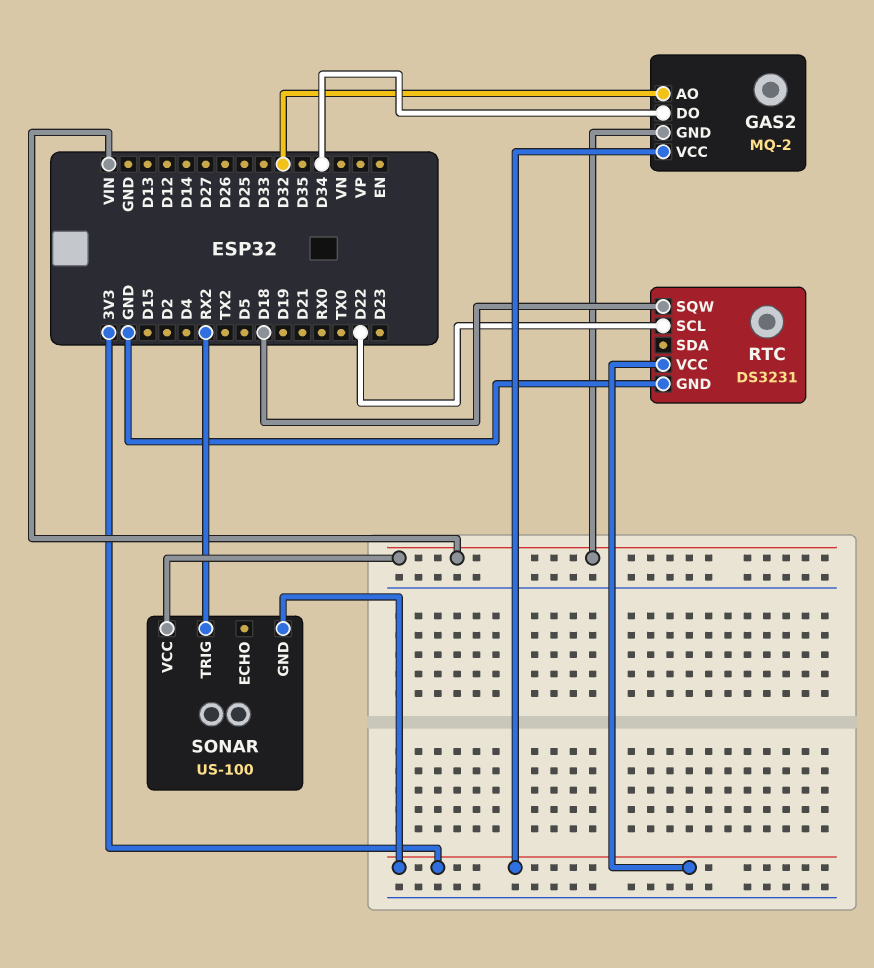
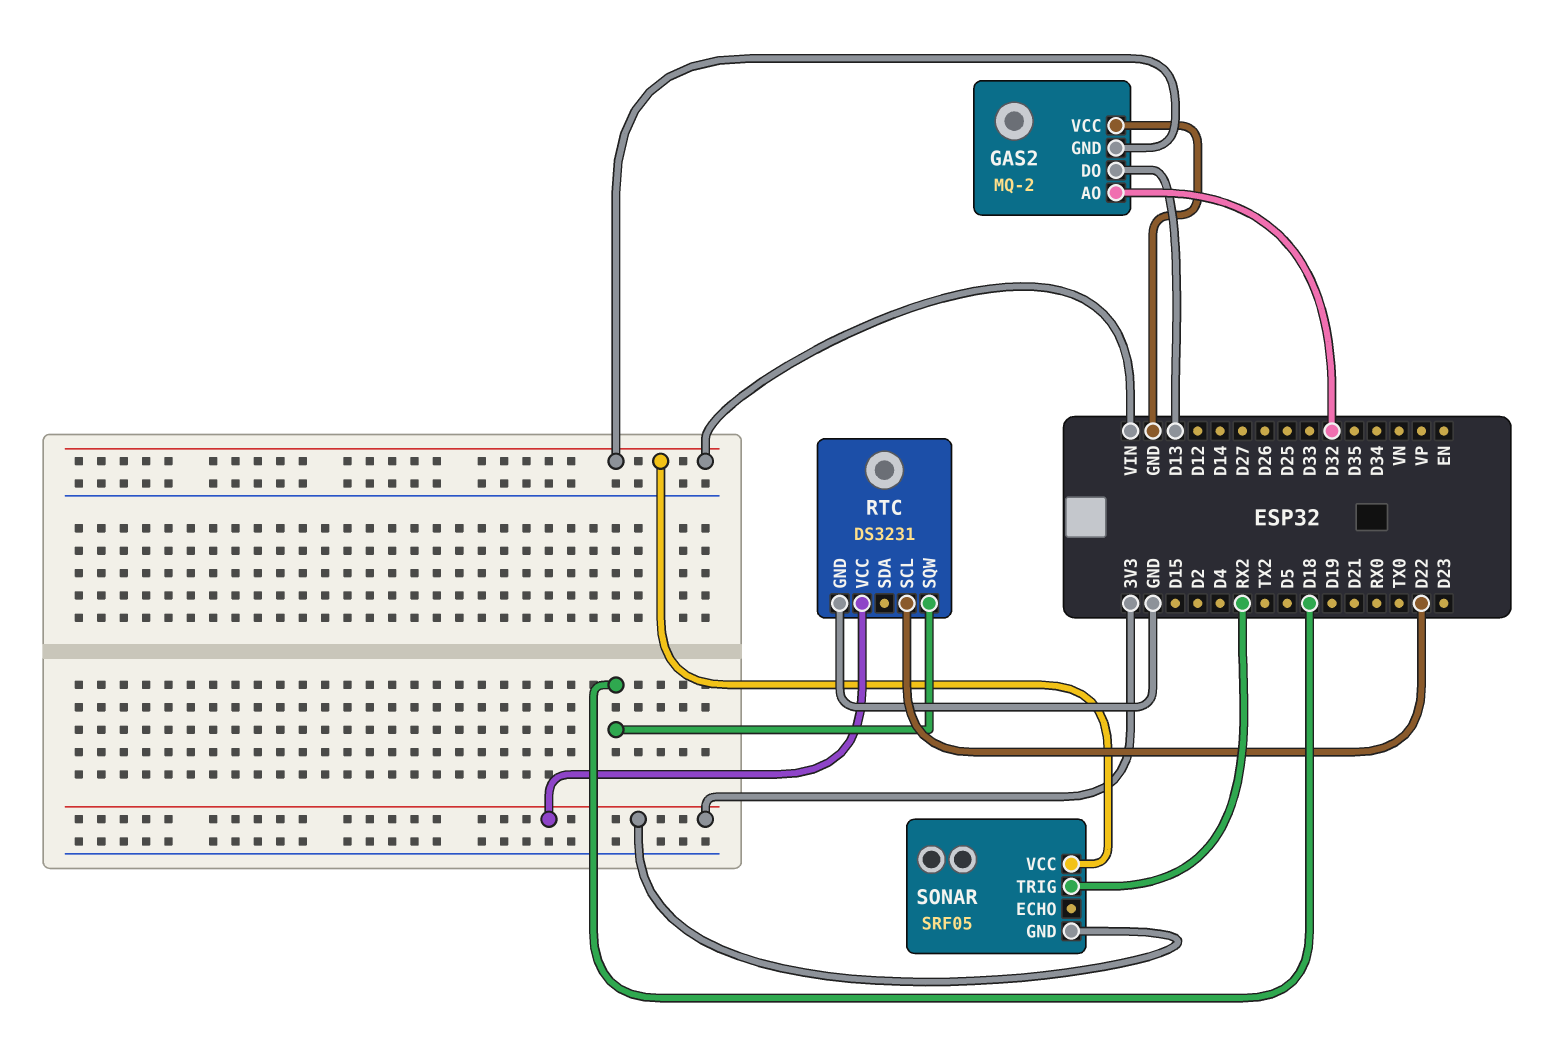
GAS2 pin DO: D34 -> D13
GAS2 pin VCC: 3V3 -> GND
SONAR: US-100 -> SRF05

